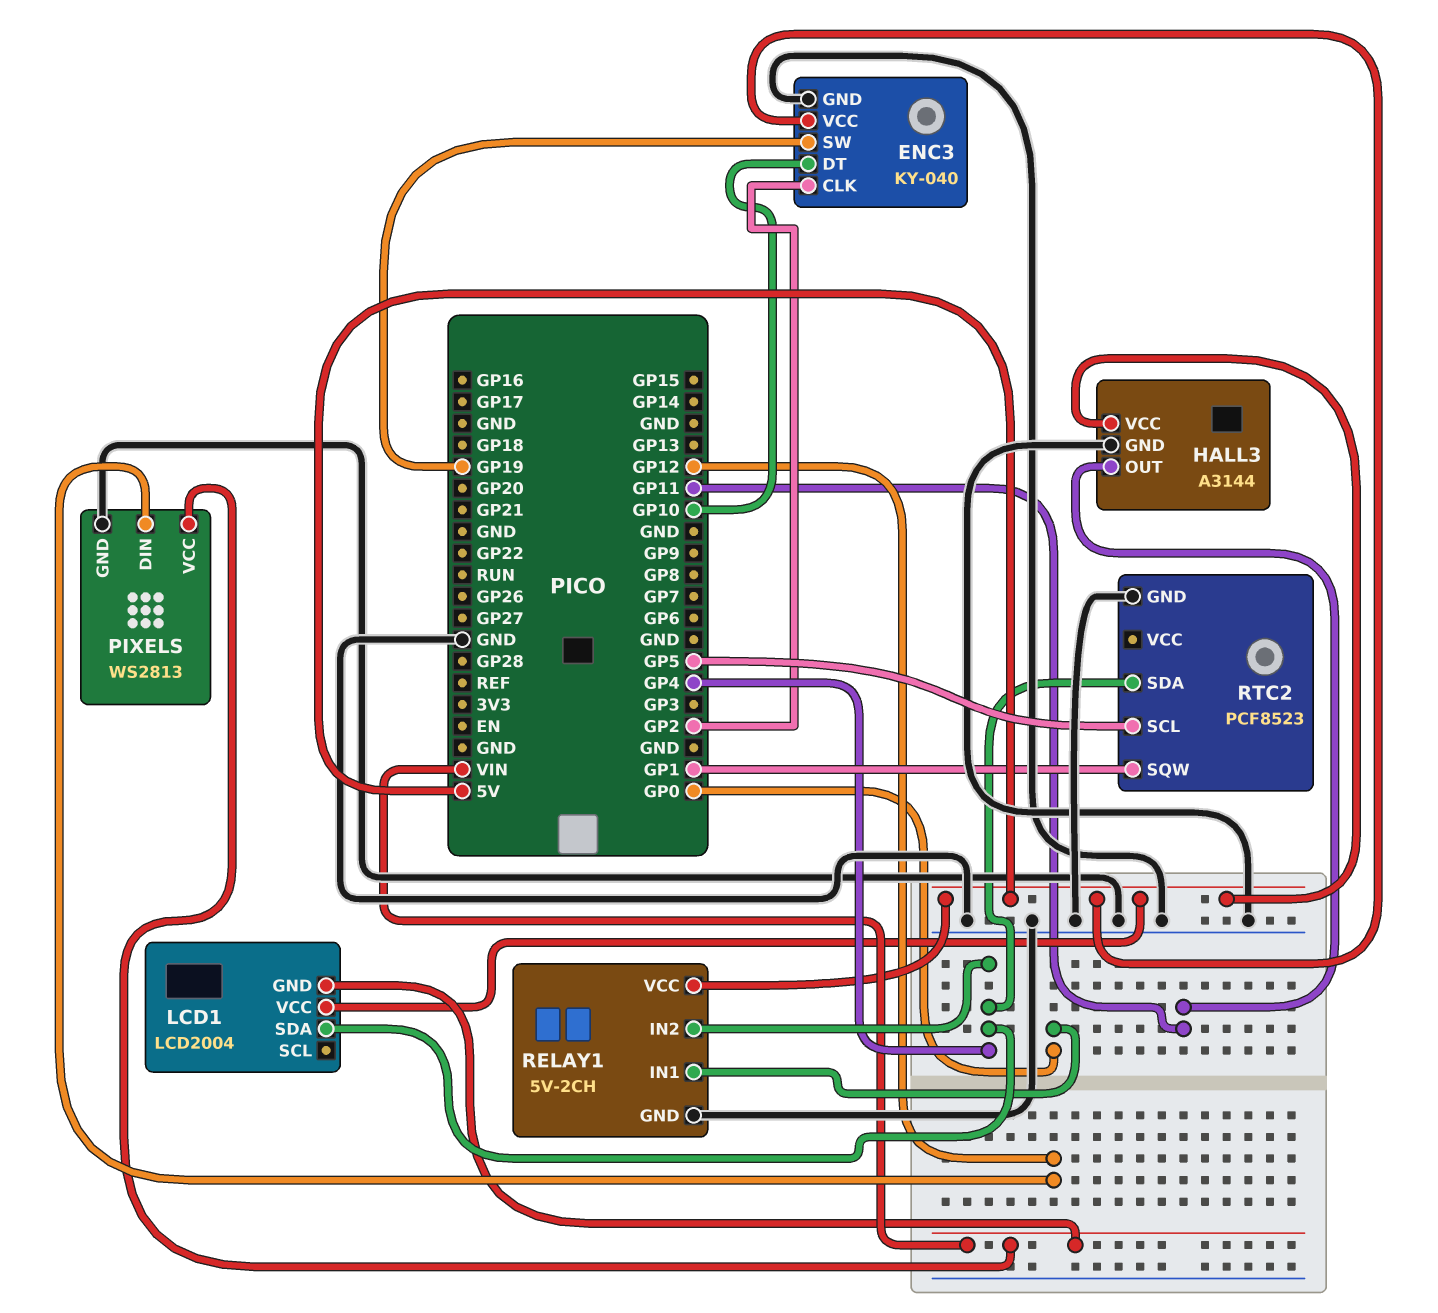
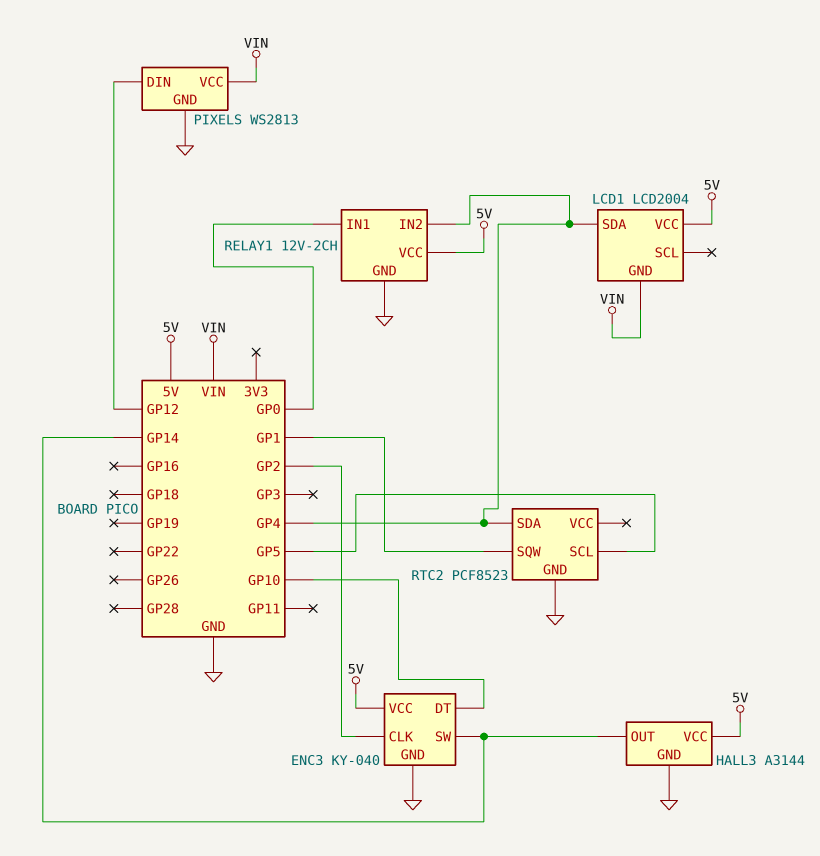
ENC3 pin SW: GP19 -> GP14
HALL3 pin OUT: GP11 -> GP14
RELAY1: 5V-2CH -> 12V-2CH

